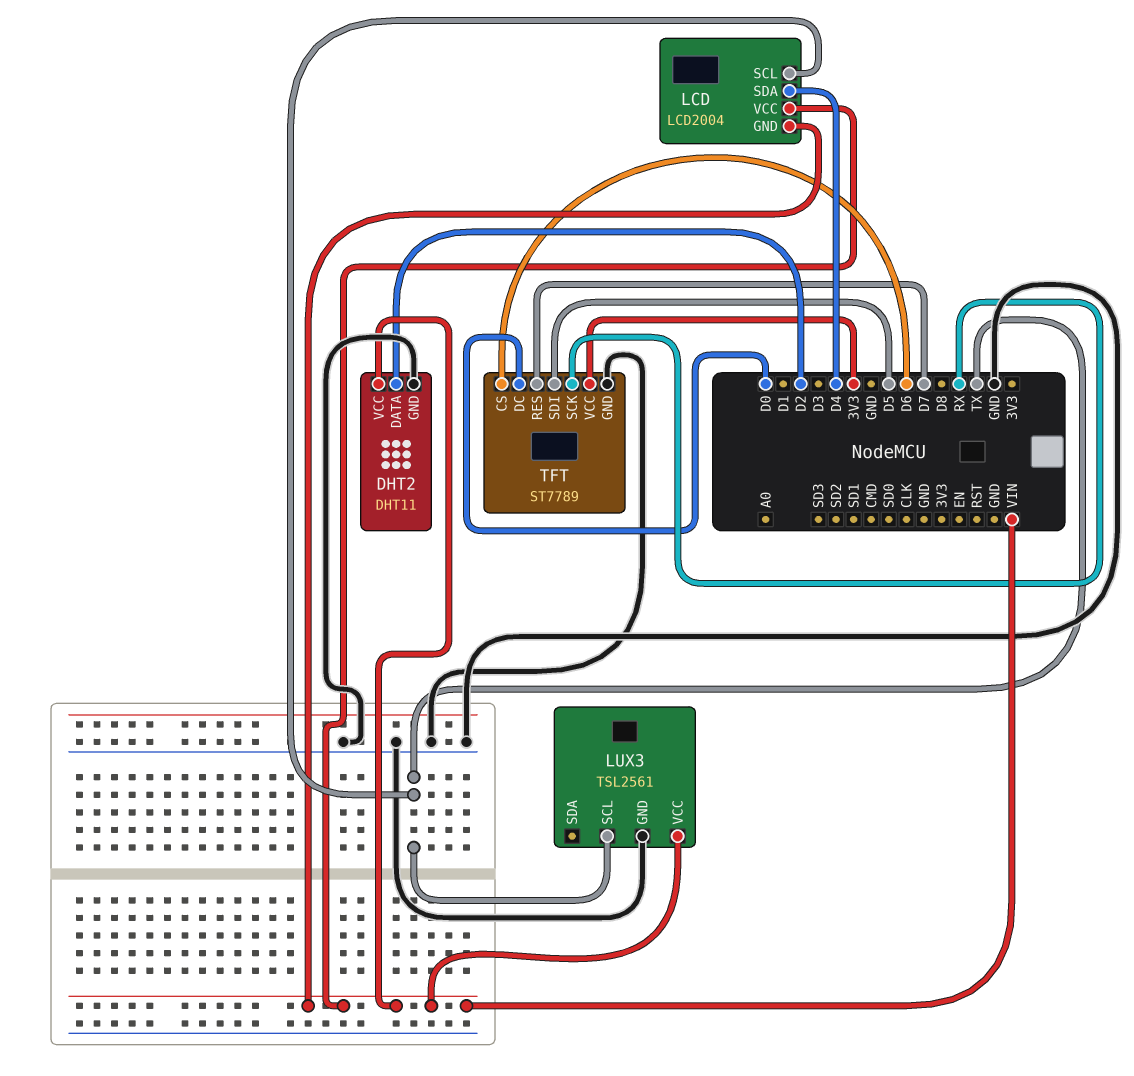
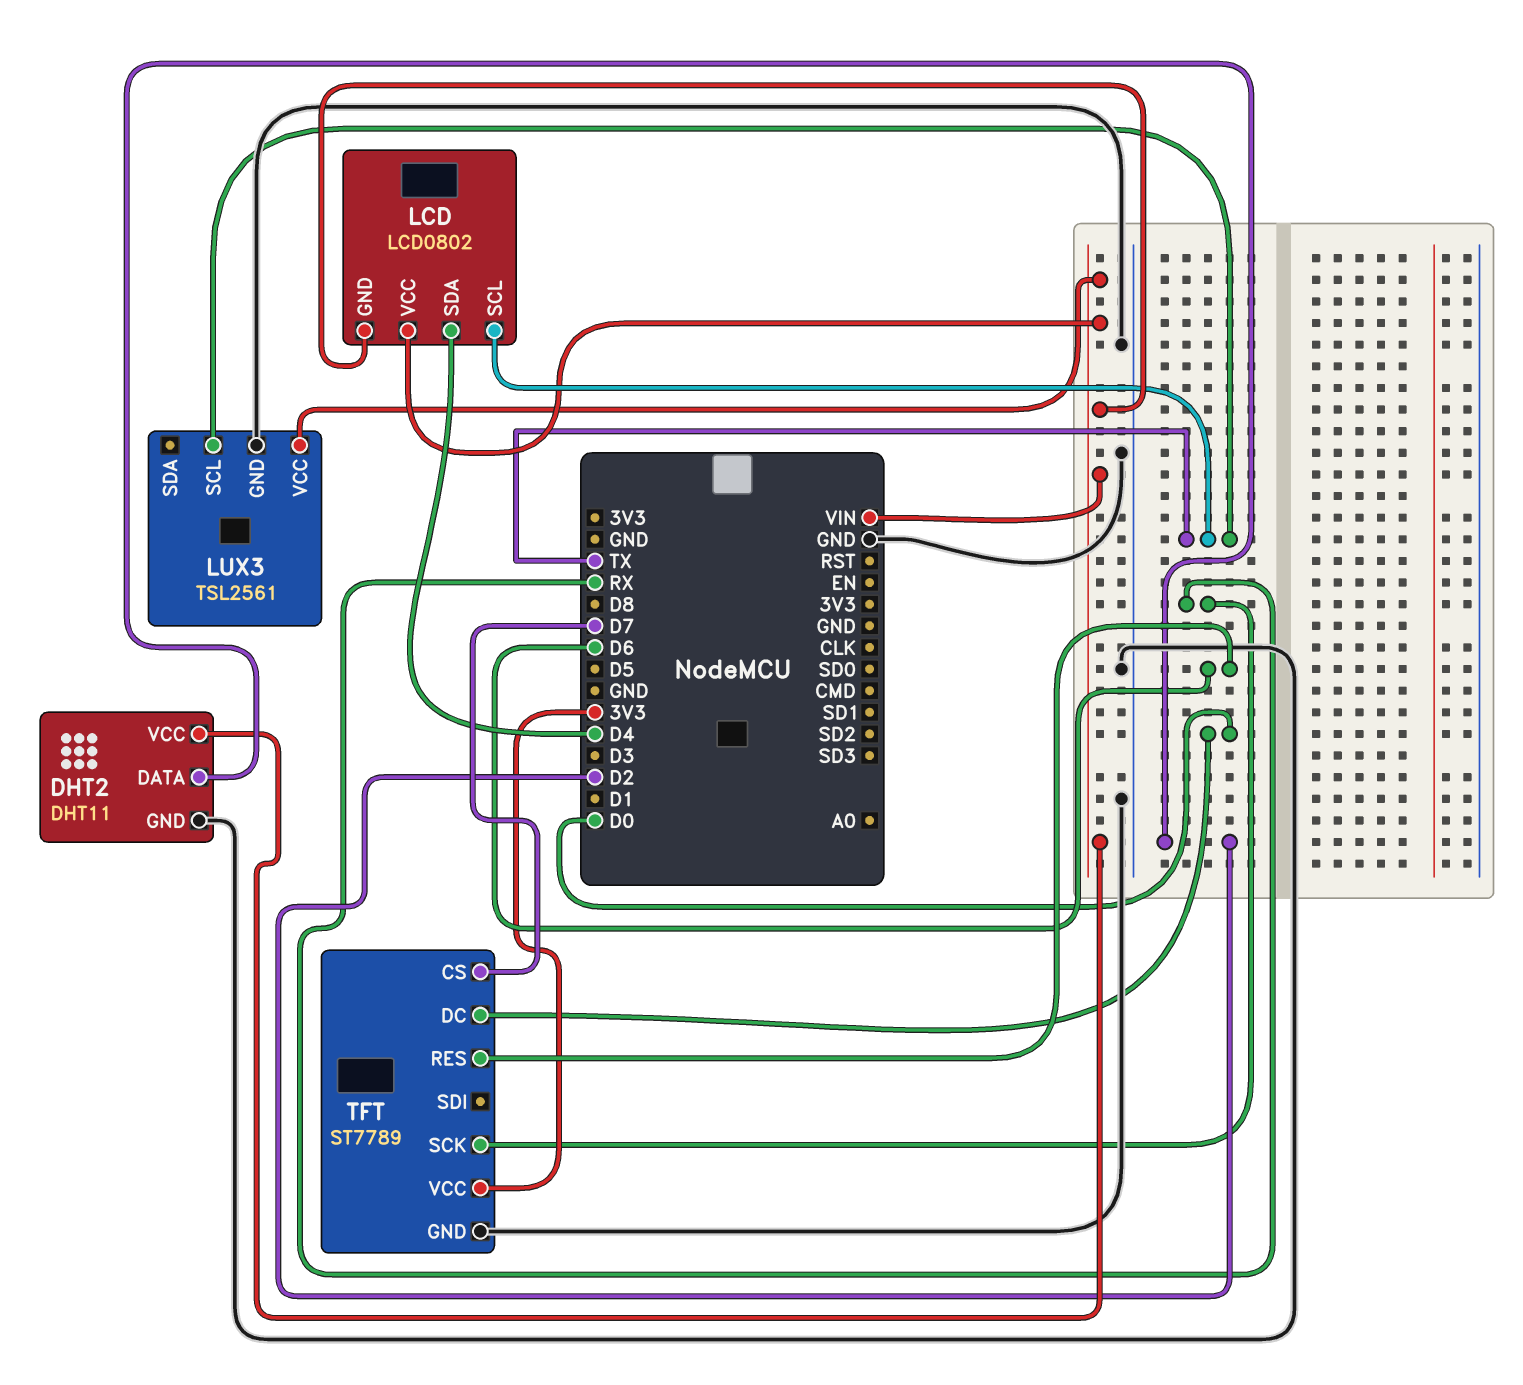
LCD: LCD2004 -> LCD0802
TFT pin CS: D6 -> D7
TFT pin RES: D7 -> D6
TFT pin SDI: D5 -> none

